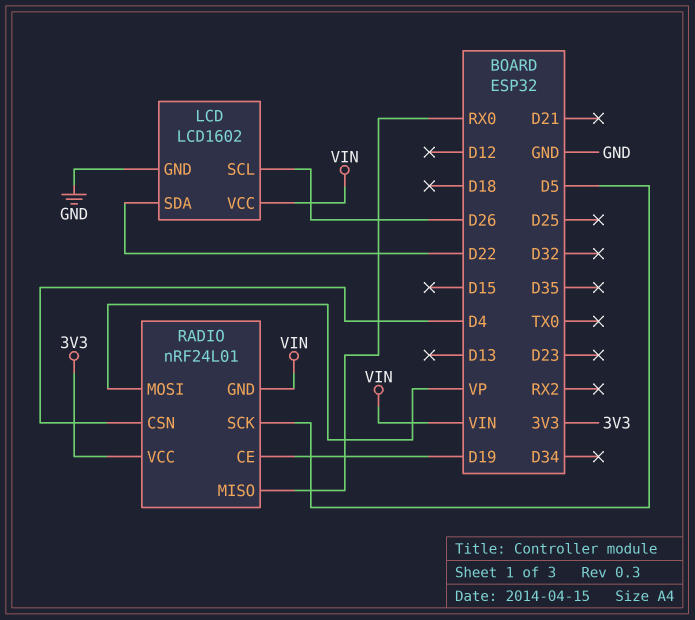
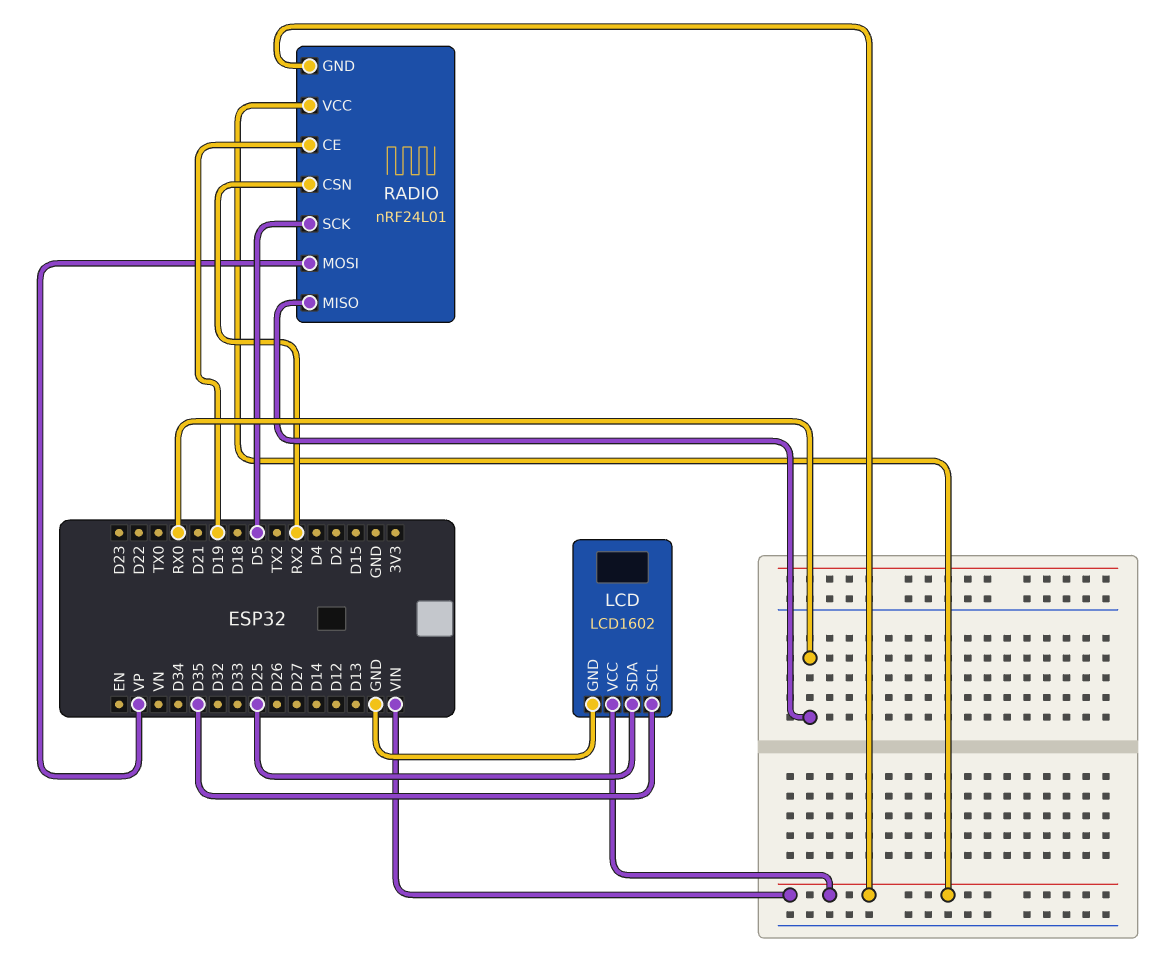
LCD pin SCL: D26 -> D35
LCD pin SDA: D22 -> D25
RADIO pin CSN: D4 -> RX2
RADIO pin VCC: 3V3 -> VIN

